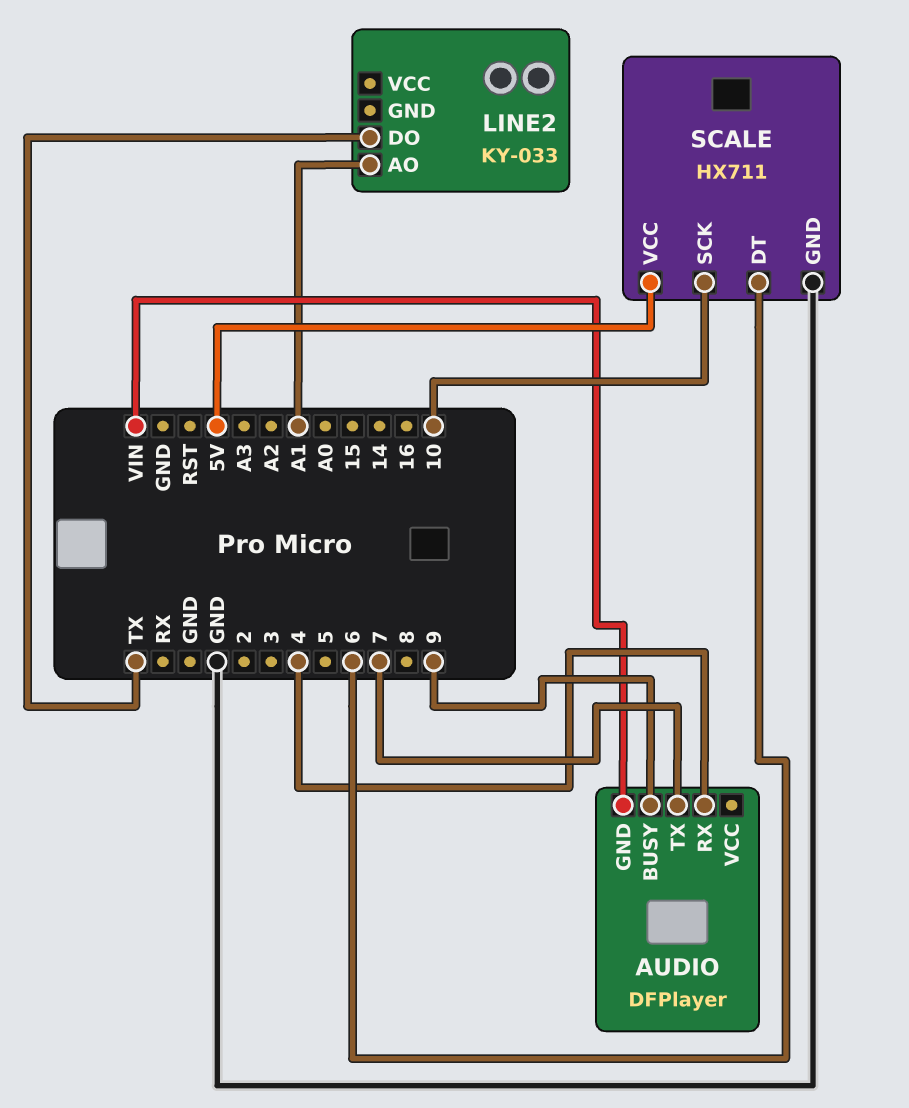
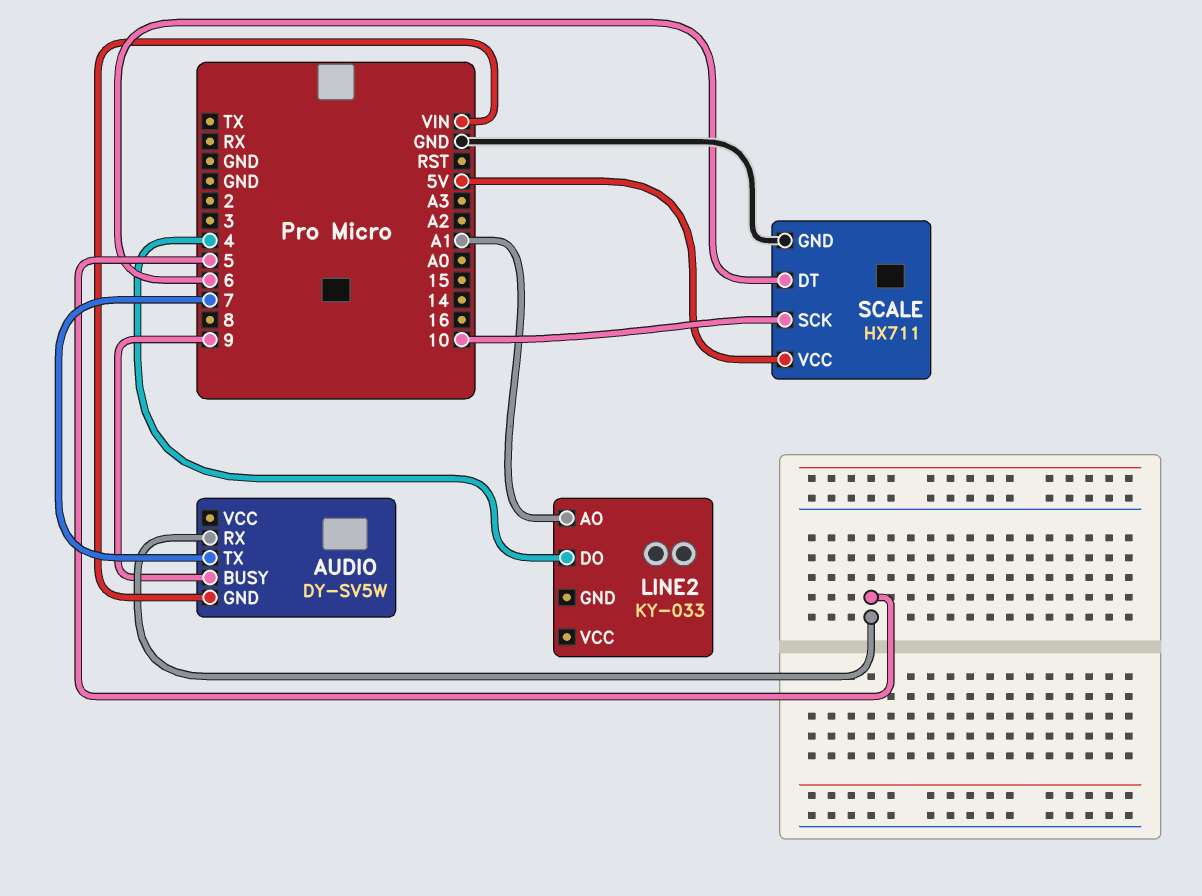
AUDIO: DFPlayer -> DY-SV5W
AUDIO pin RX: 4 -> 5
LINE2 pin DO: TX -> 4

